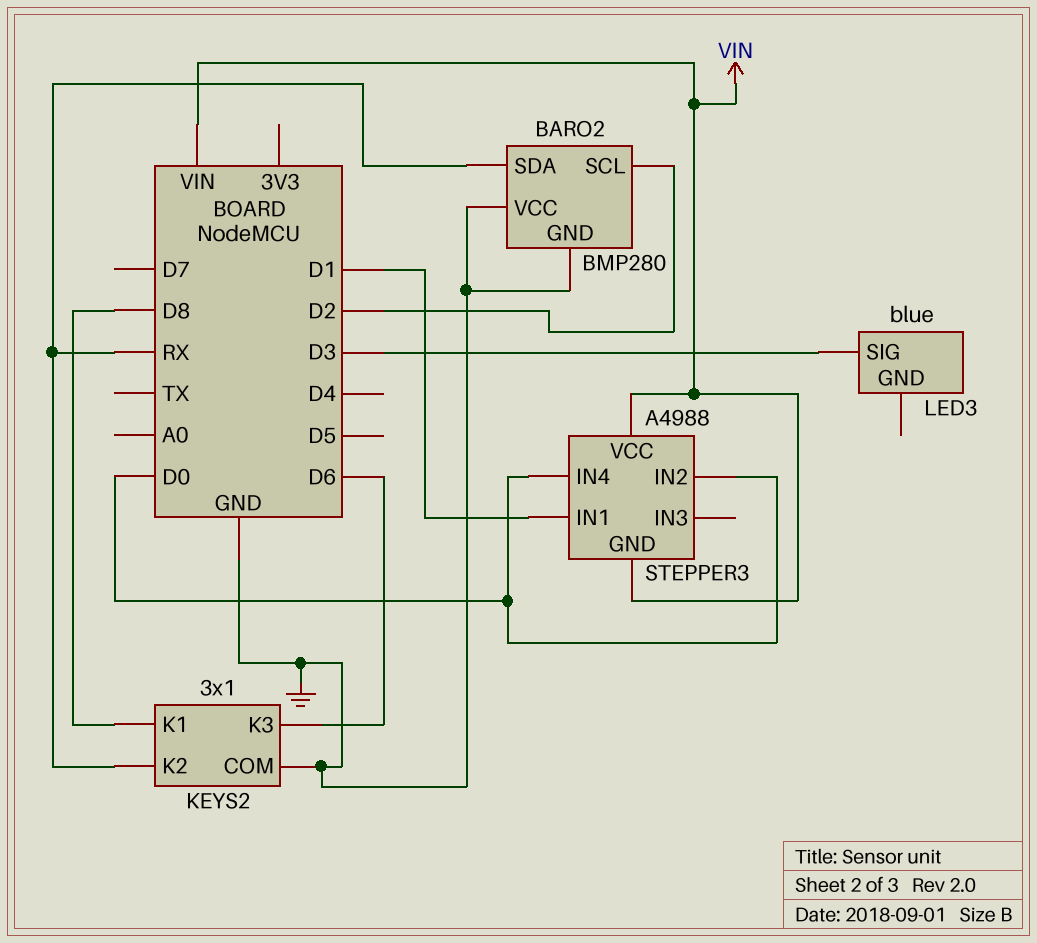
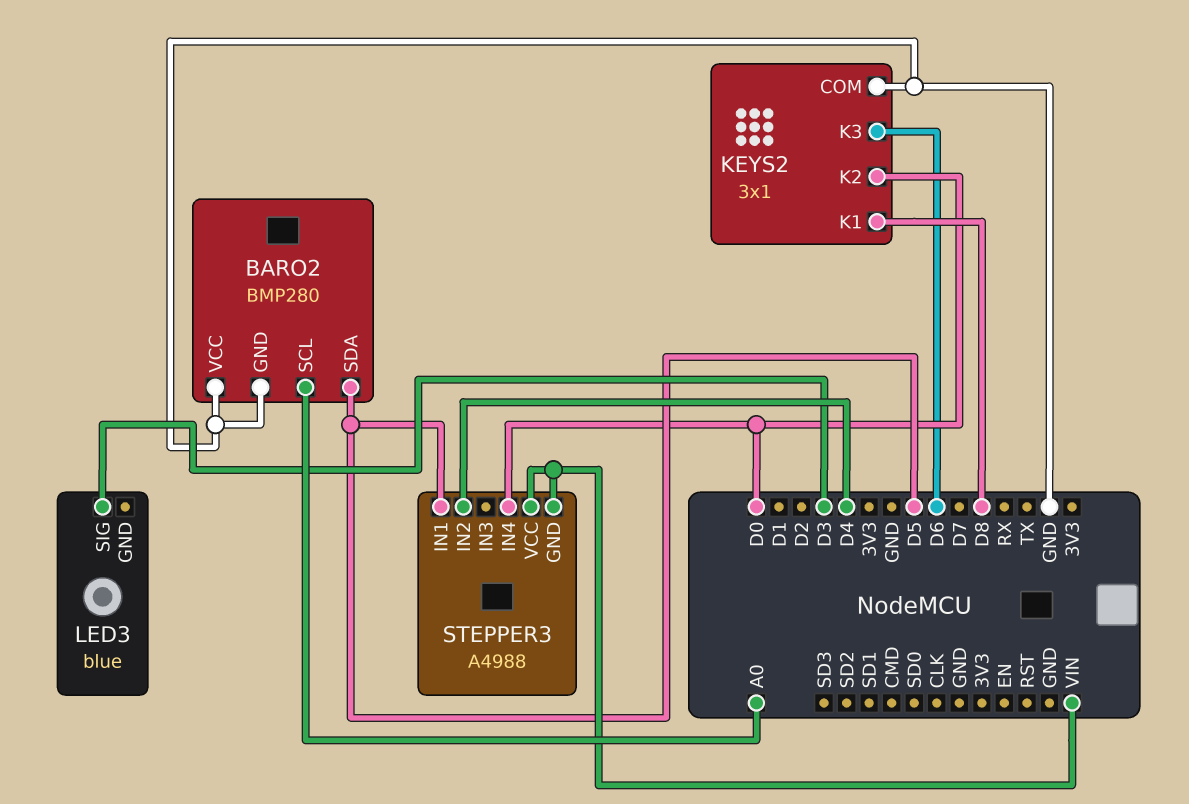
BARO2 pin SCL: D2 -> A0
BARO2 pin SDA: RX -> D5
KEYS2 pin K2: RX -> D0
STEPPER3 pin IN1: D1 -> D5
STEPPER3 pin IN2: D0 -> D4

